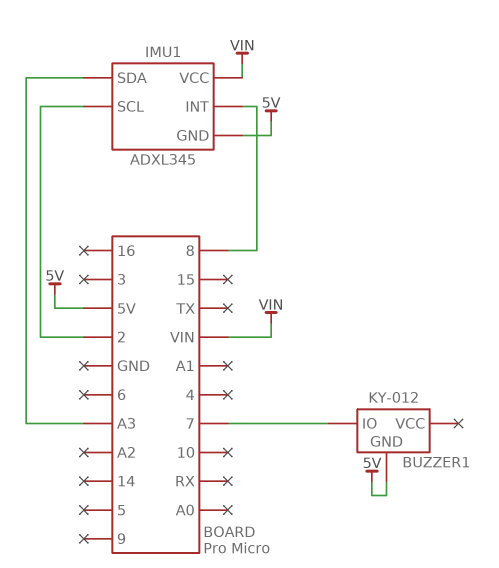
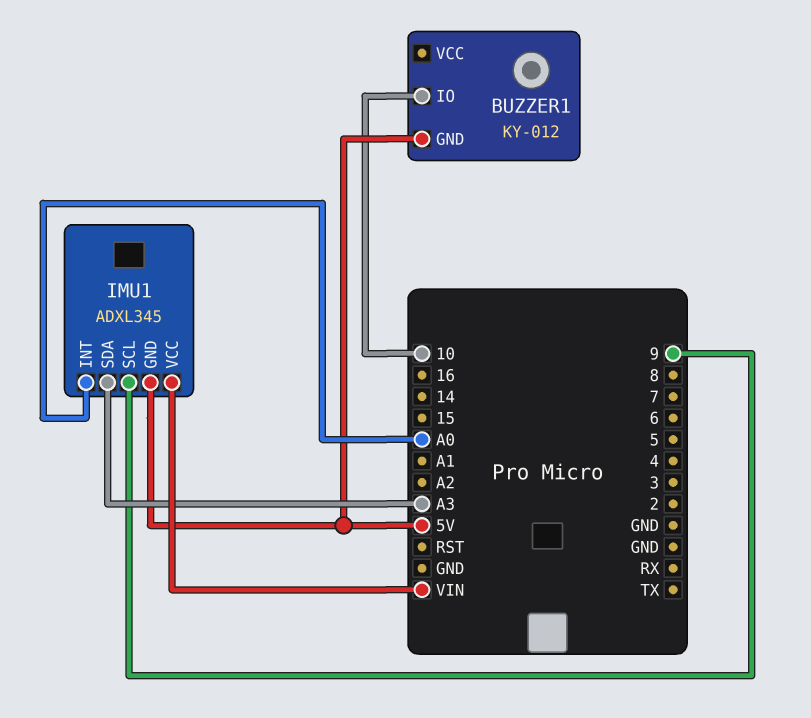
BUZZER1 pin IO: 7 -> 10
IMU1 pin INT: 8 -> A0
IMU1 pin SCL: 2 -> 9

